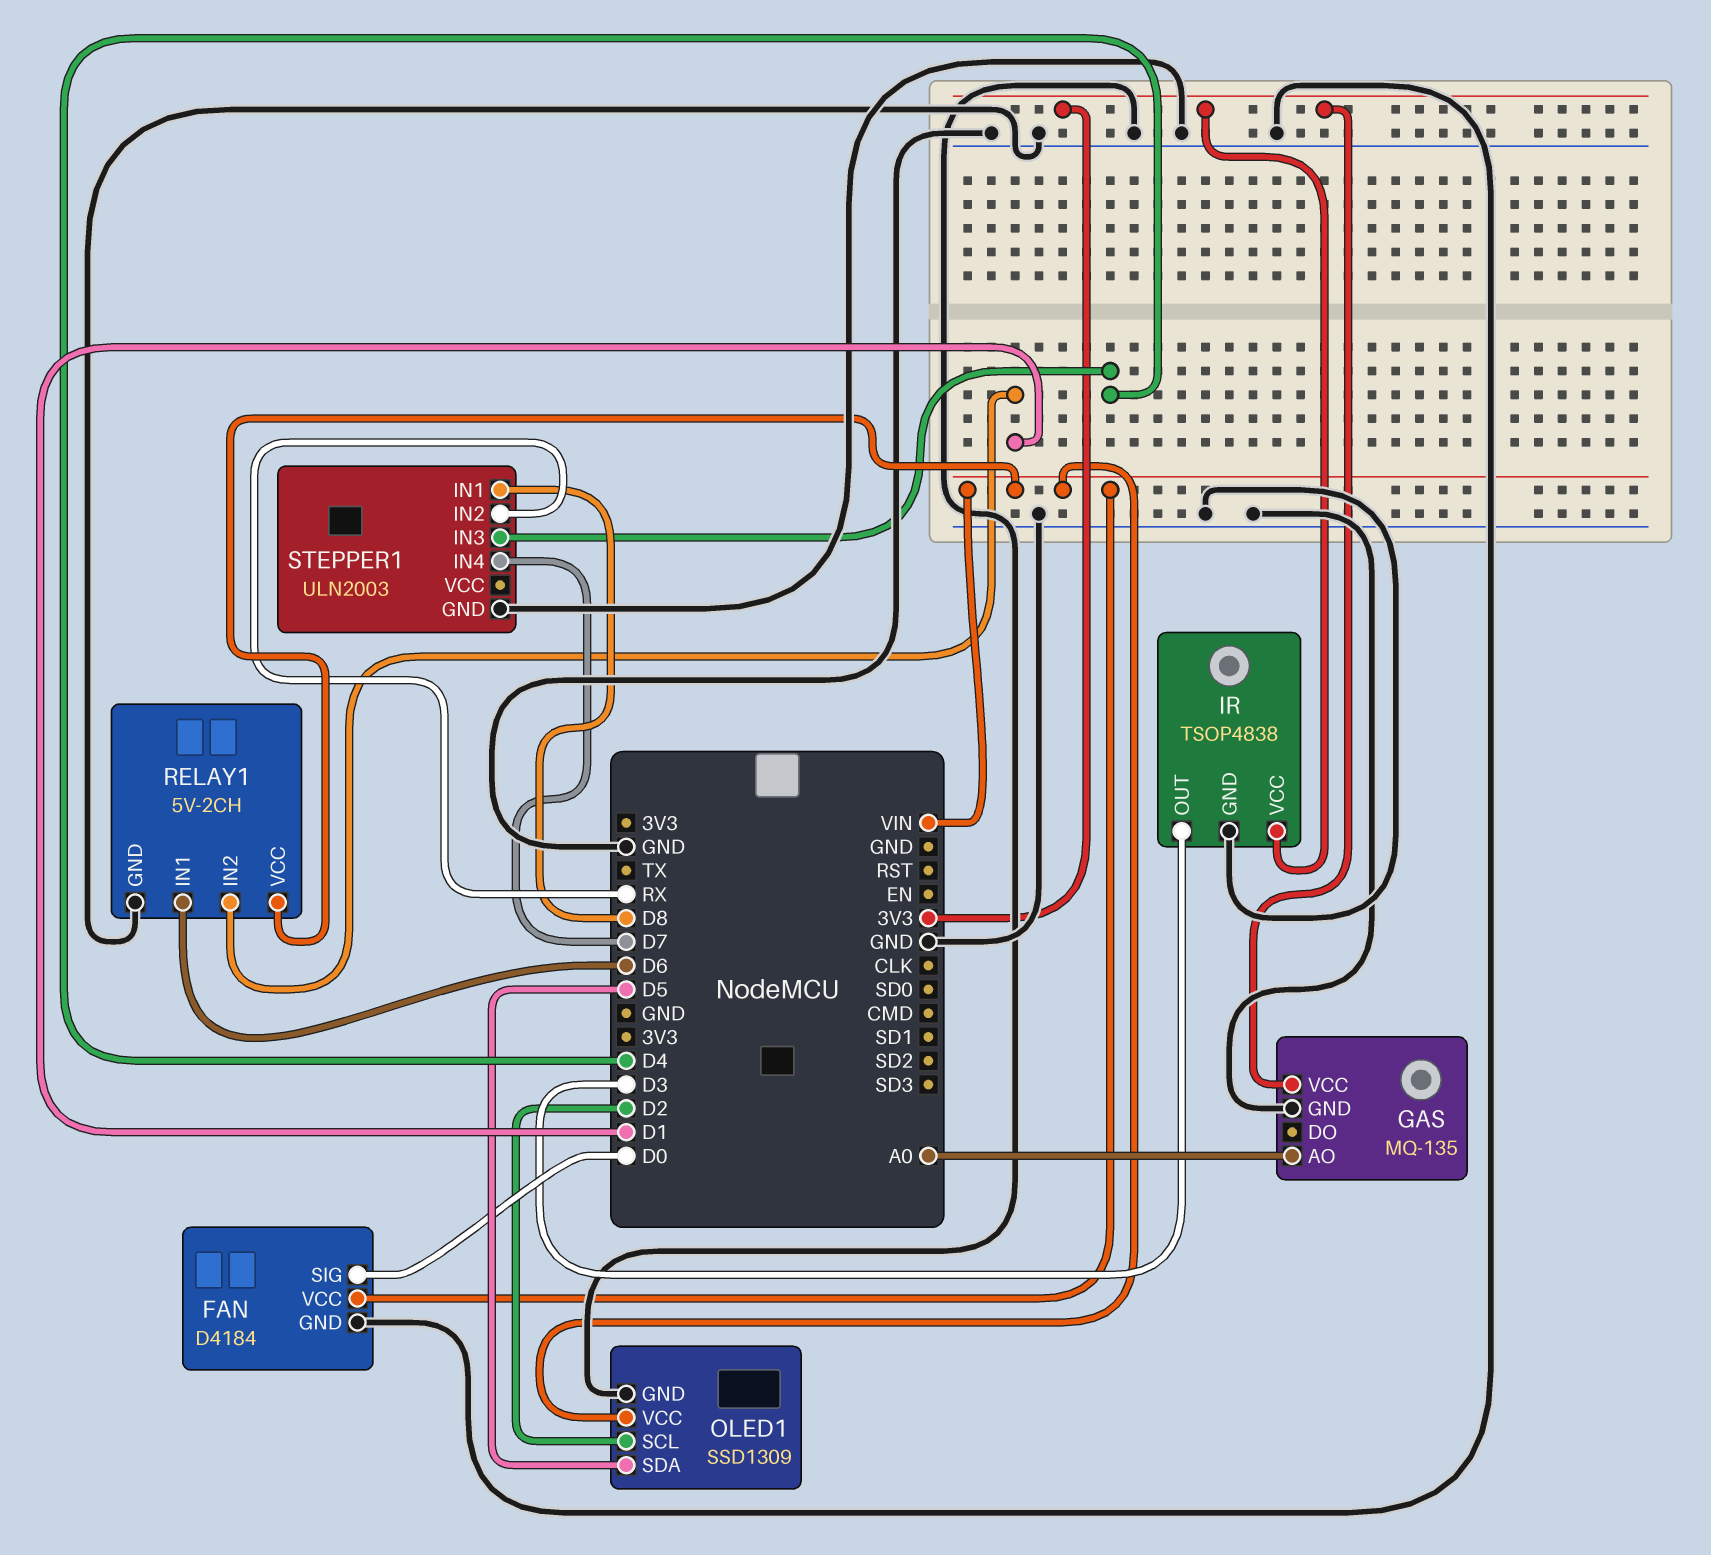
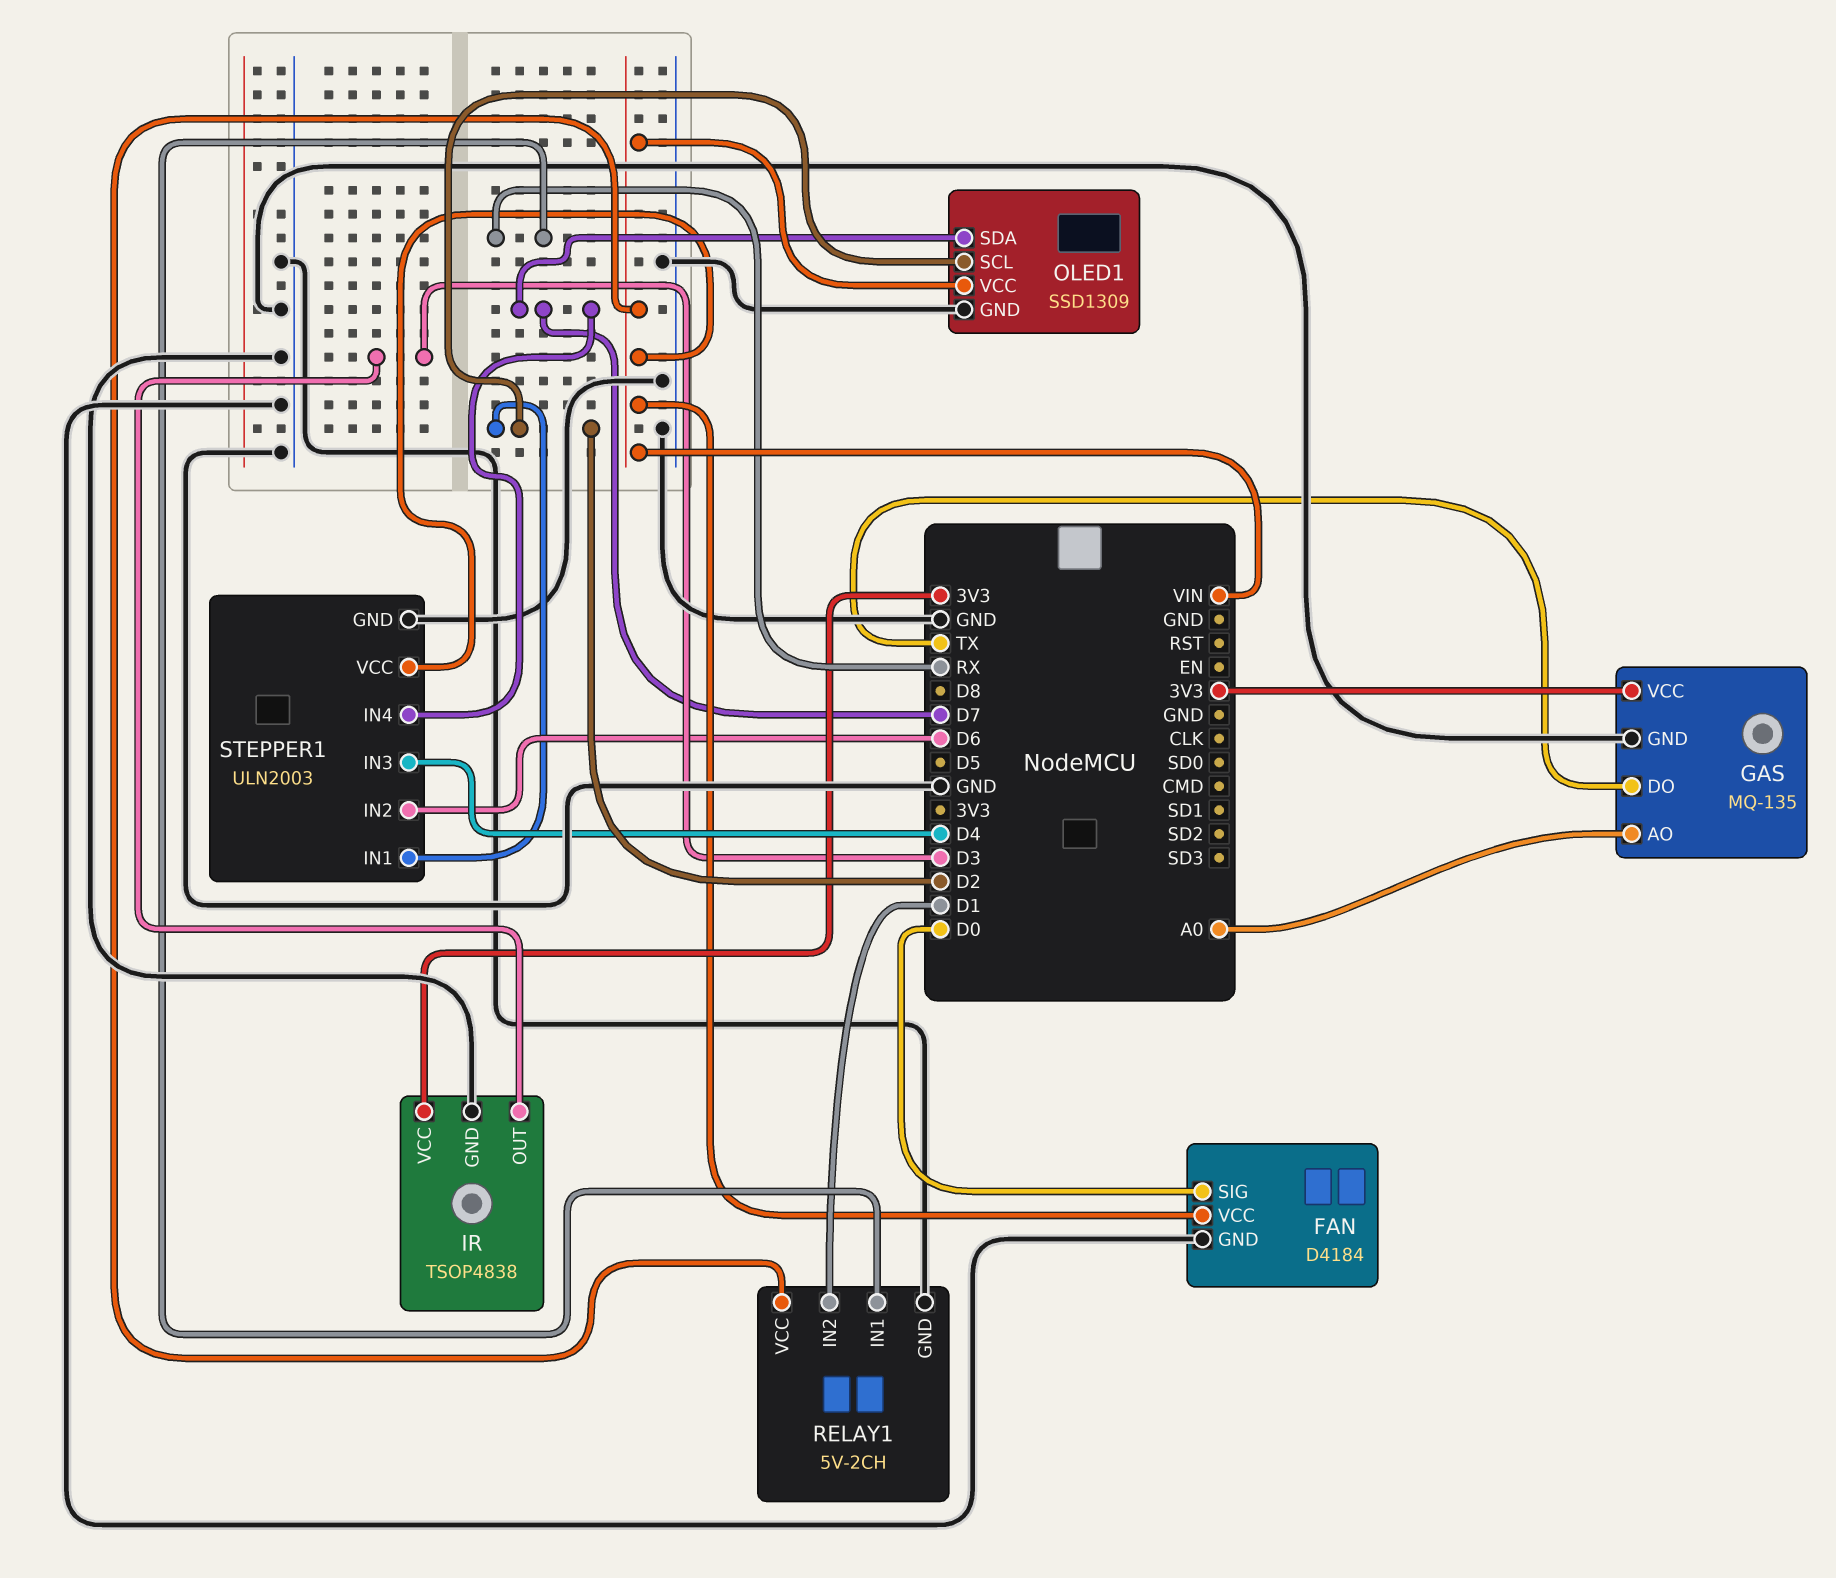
GAS pin DO: none -> TX
OLED1 pin SDA: D5 -> D7
RELAY1 pin IN1: D6 -> RX
STEPPER1 pin IN1: D8 -> D2
STEPPER1 pin IN2: RX -> D6
STEPPER1 pin VCC: none -> VIN

